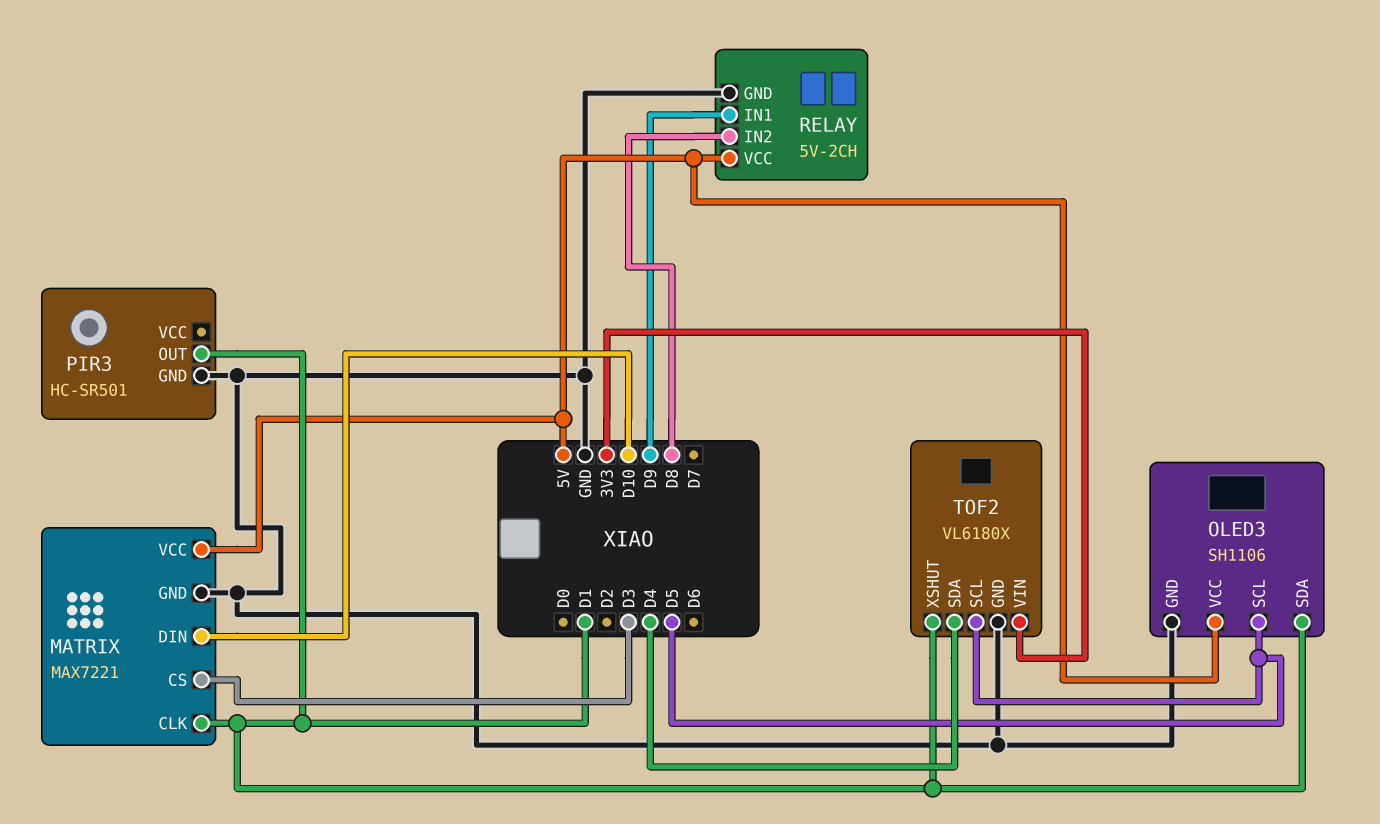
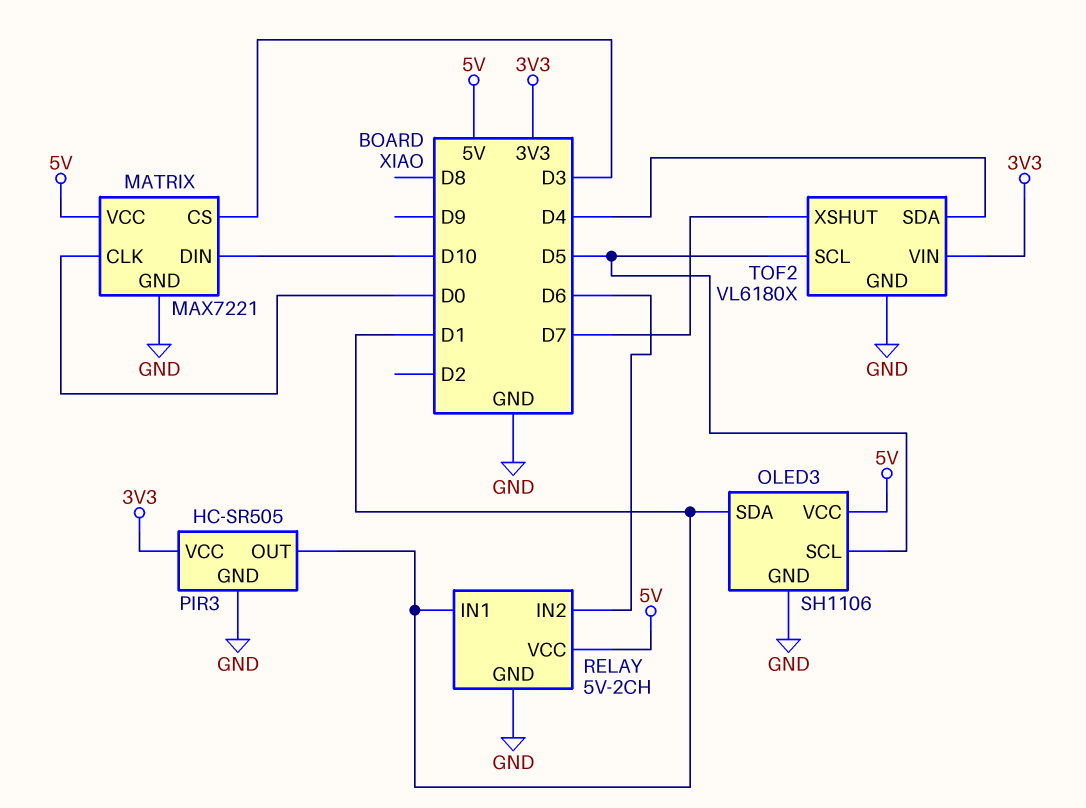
MATRIX pin CLK: D1 -> D0
PIR3: HC-SR501 -> HC-SR505
PIR3 pin VCC: none -> 3V3
RELAY pin IN1: D9 -> D1
RELAY pin IN2: D8 -> D6
TOF2 pin XSHUT: D1 -> D7

